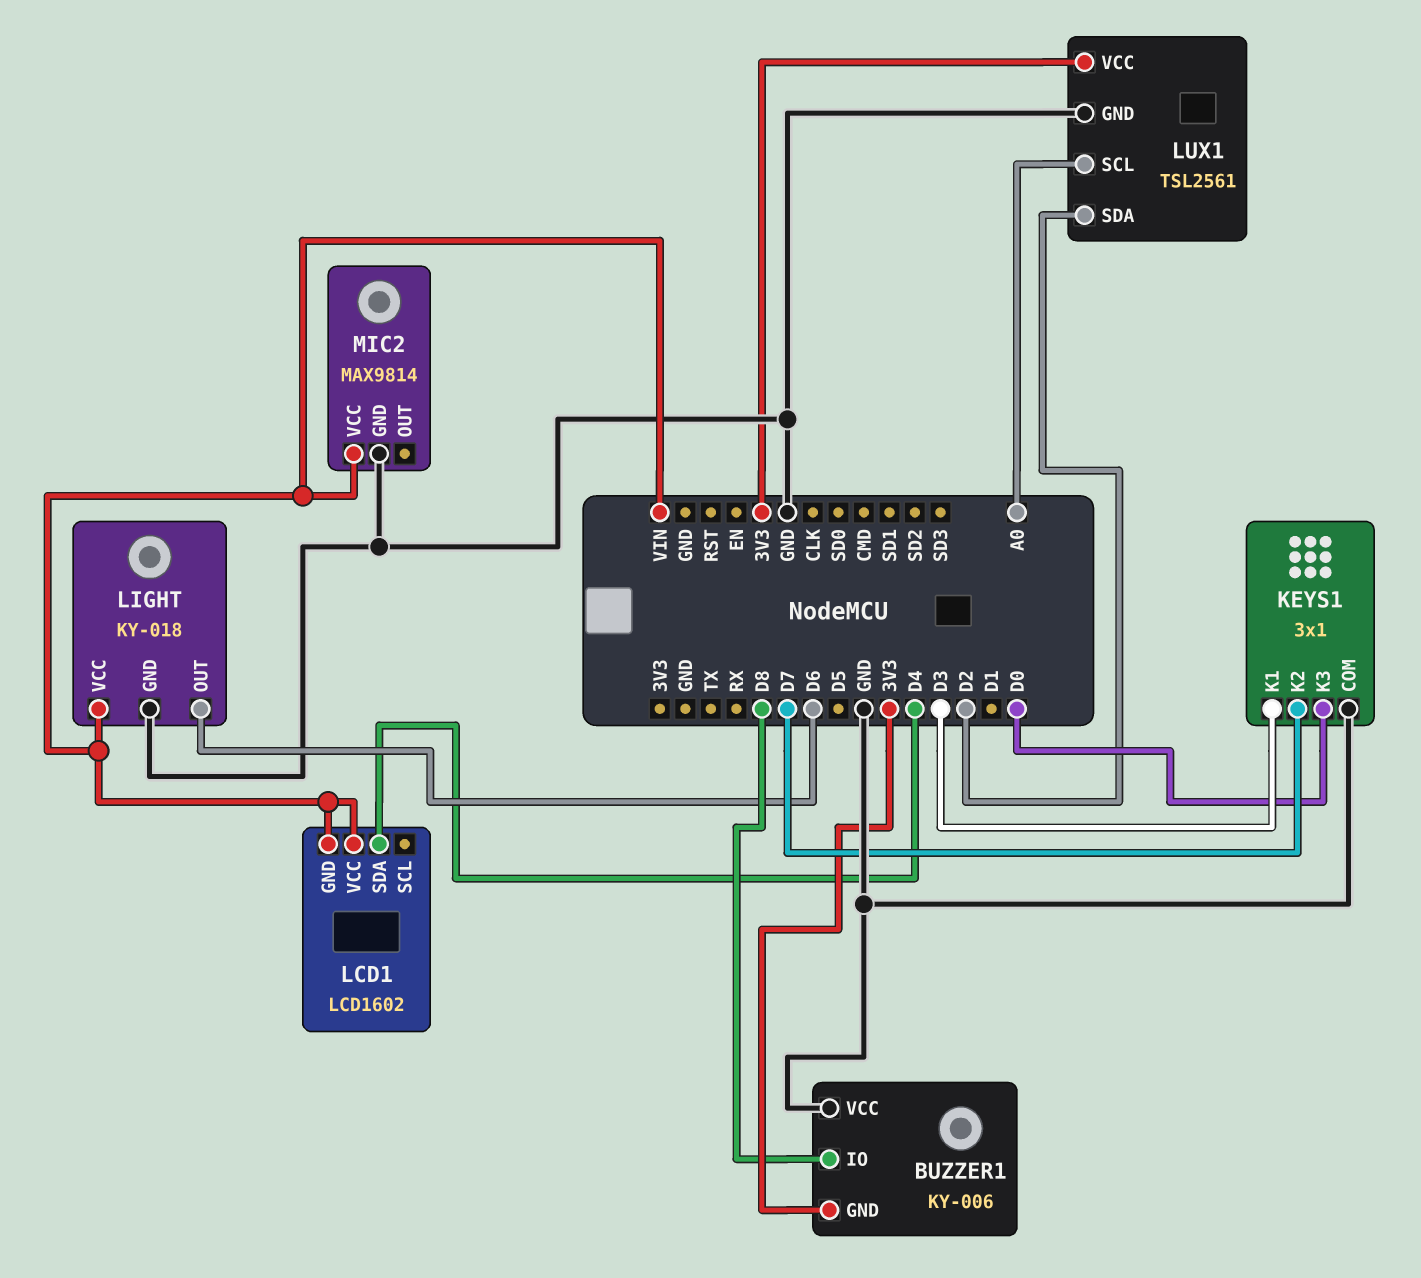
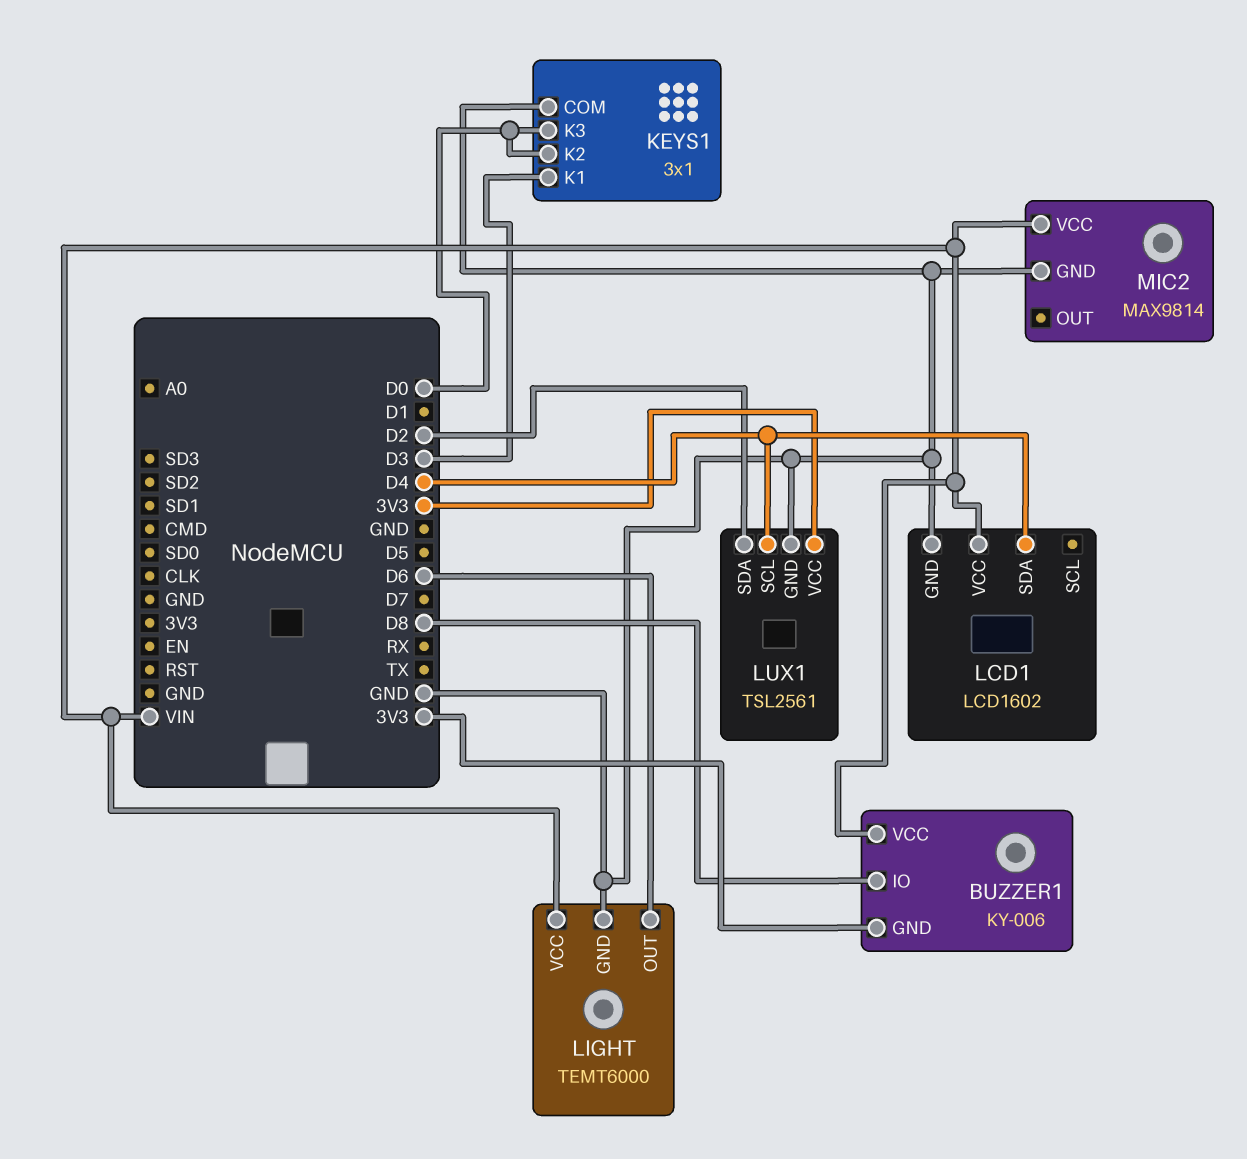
BUZZER1 pin VCC: GND -> VIN
KEYS1 pin K2: D7 -> D0
LCD1 pin GND: VIN -> GND
LIGHT: KY-018 -> TEMT6000
LUX1 pin SCL: A0 -> D4

